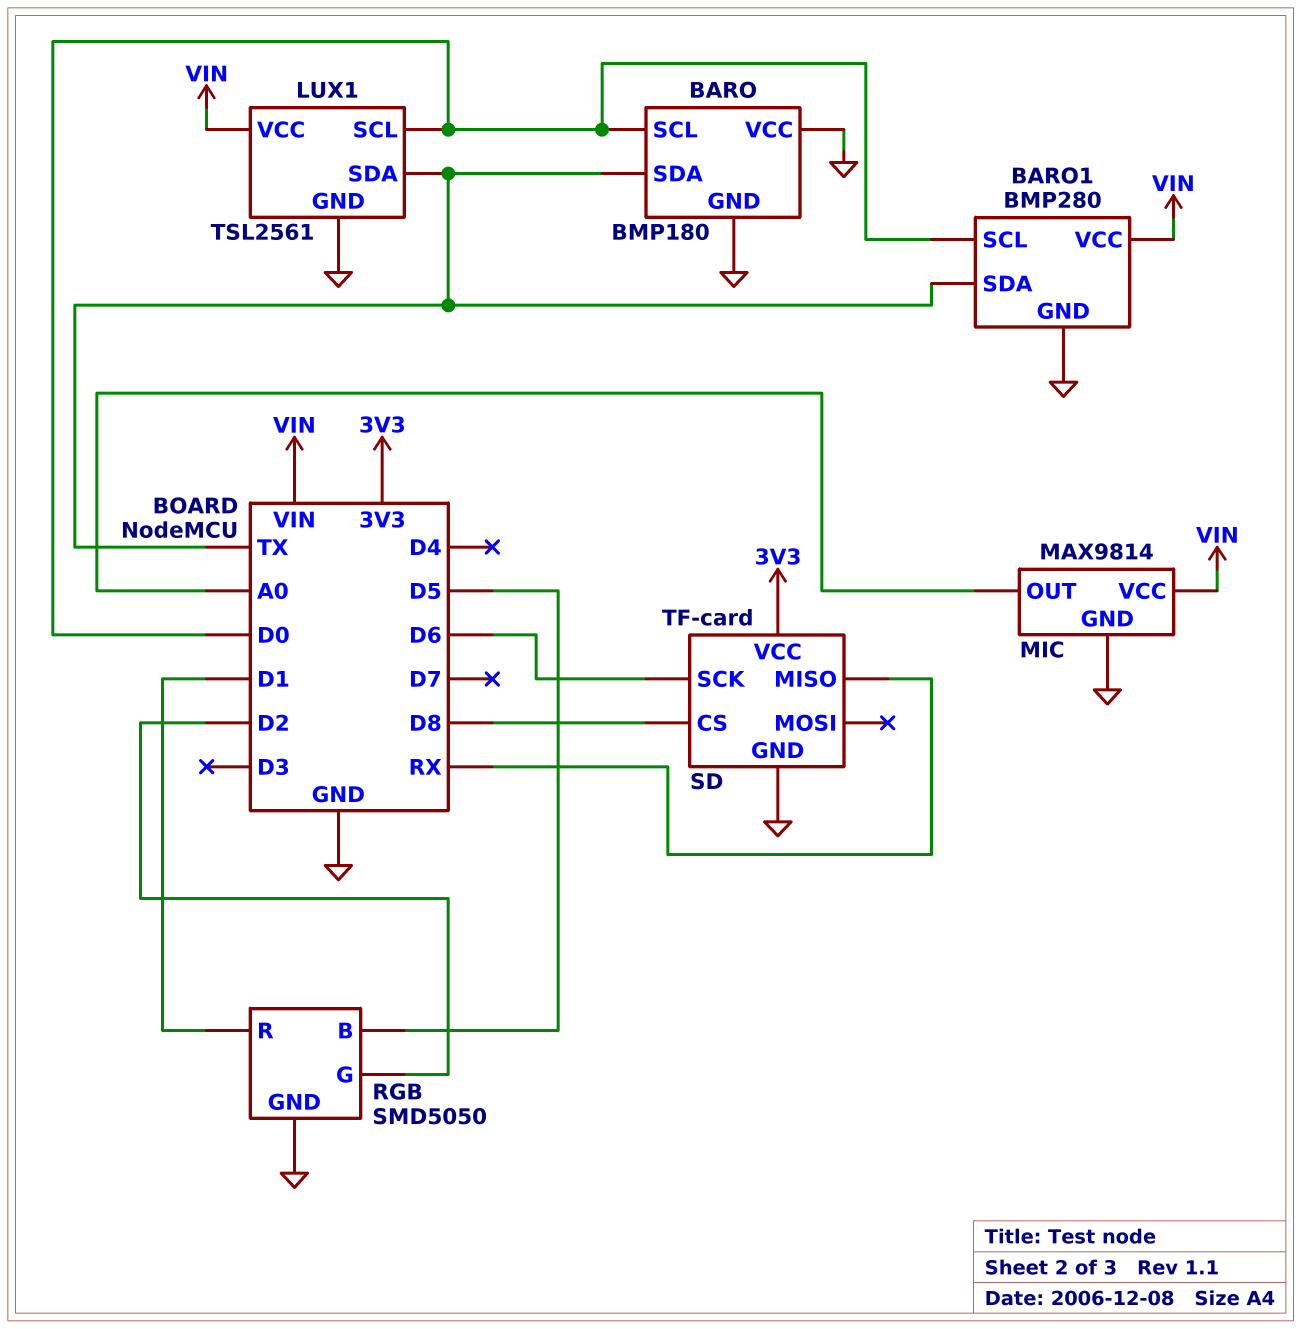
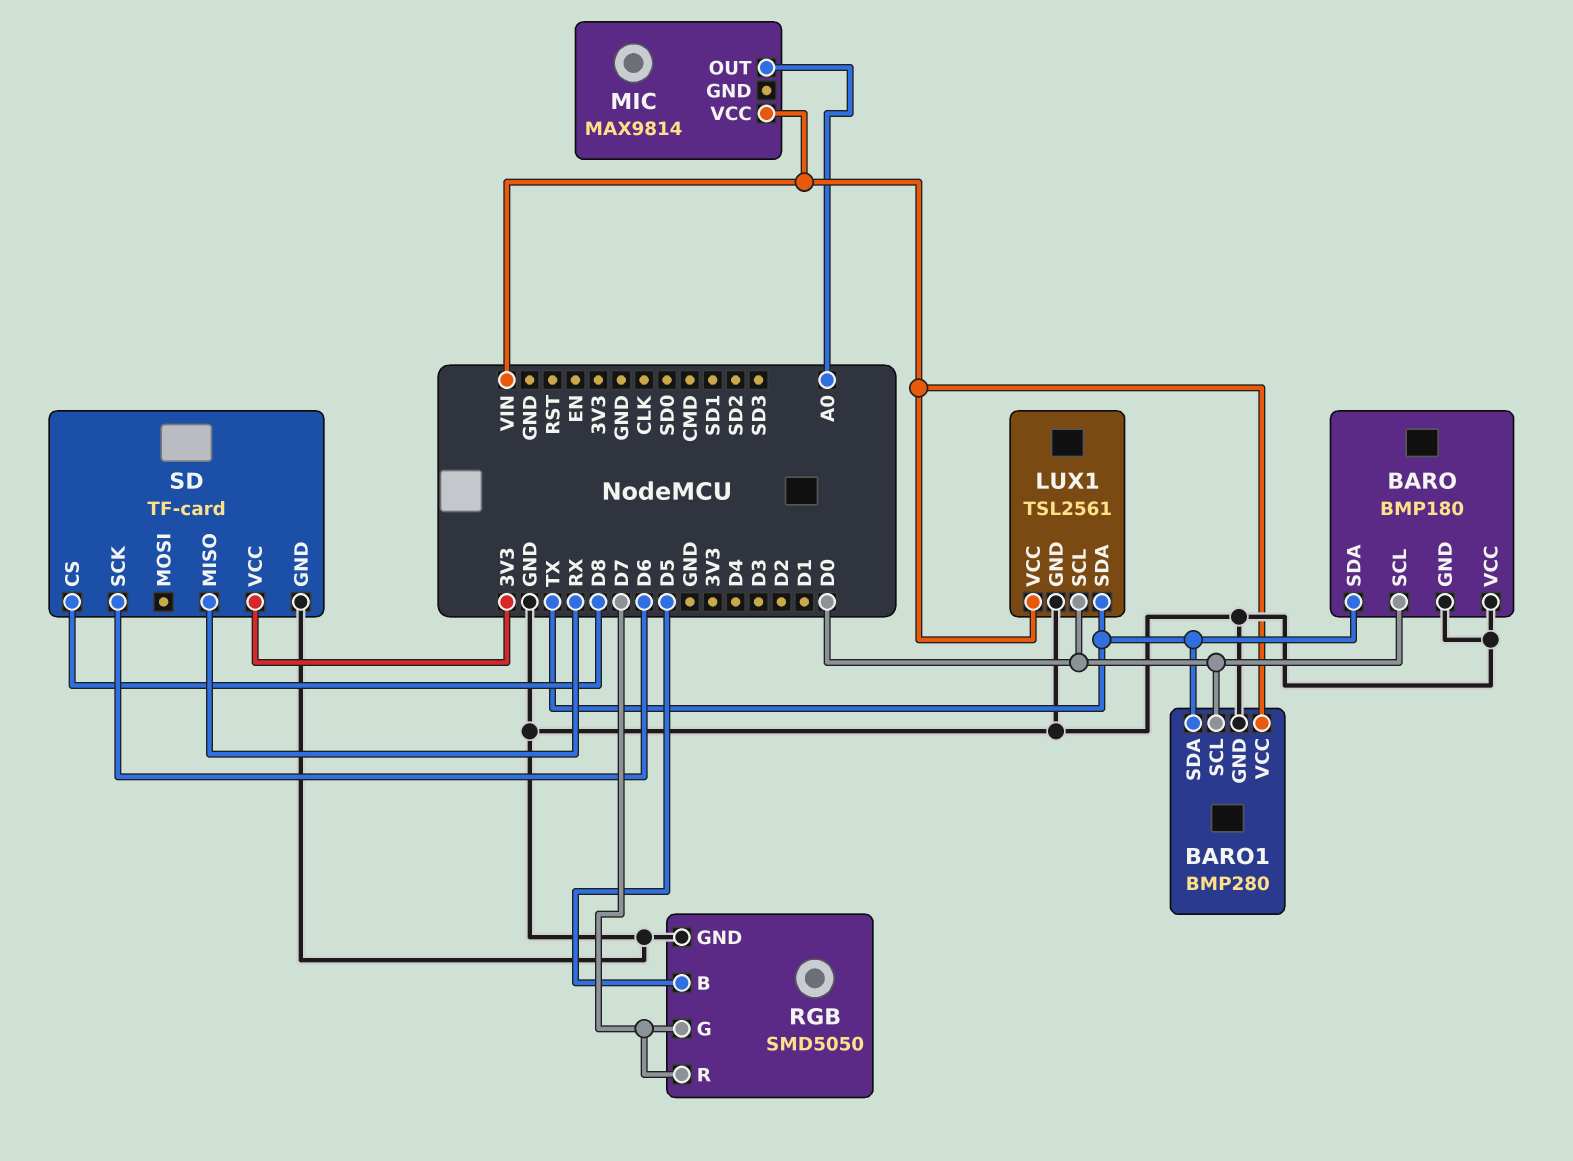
MIC pin GND: GND -> none
RGB pin G: D2 -> D7
RGB pin R: D1 -> D7

